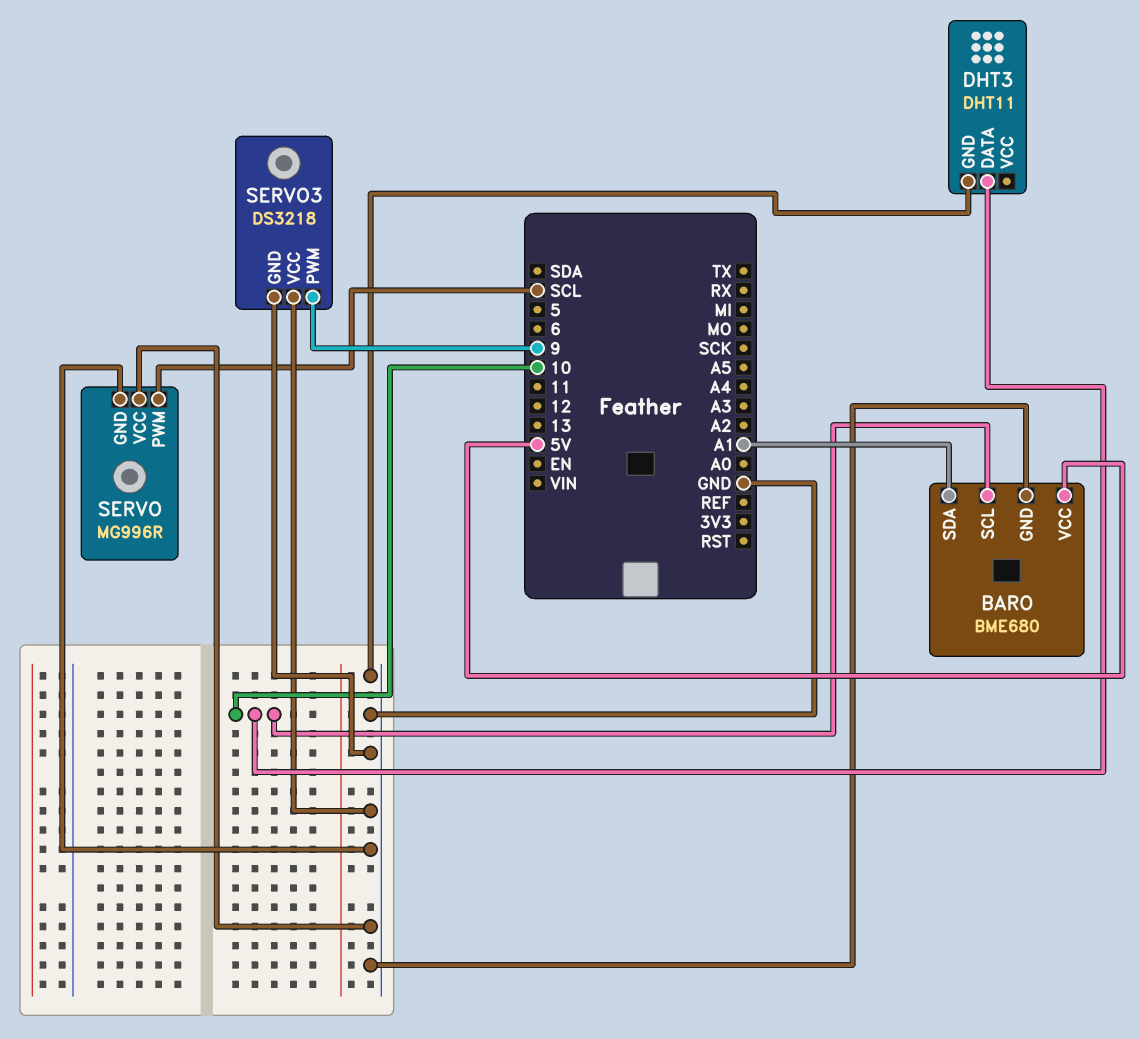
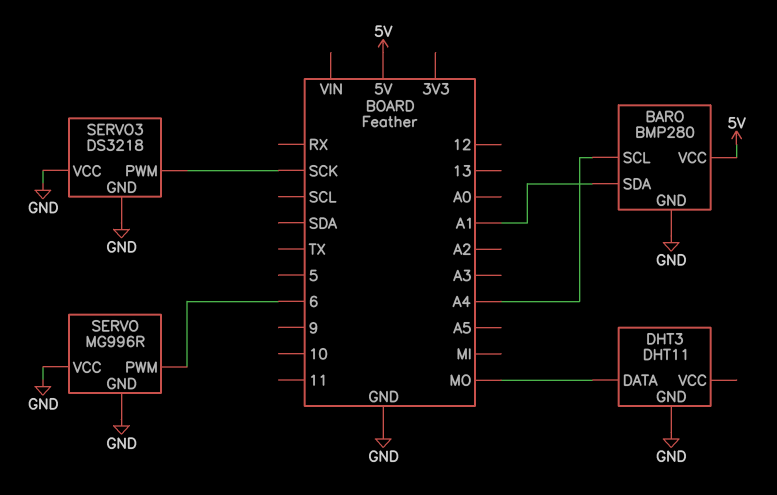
BARO: BME680 -> BMP280
BARO pin SCL: 10 -> A4
DHT3 pin DATA: 10 -> MO
SERVO pin PWM: SCL -> 6
SERVO3 pin PWM: 9 -> SCK

